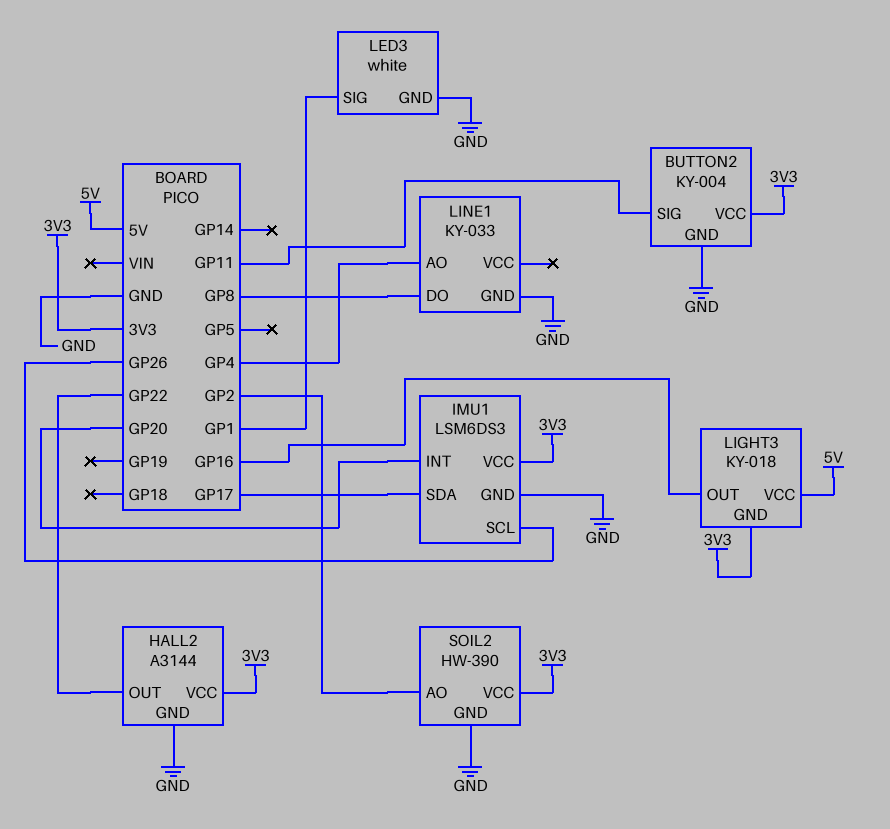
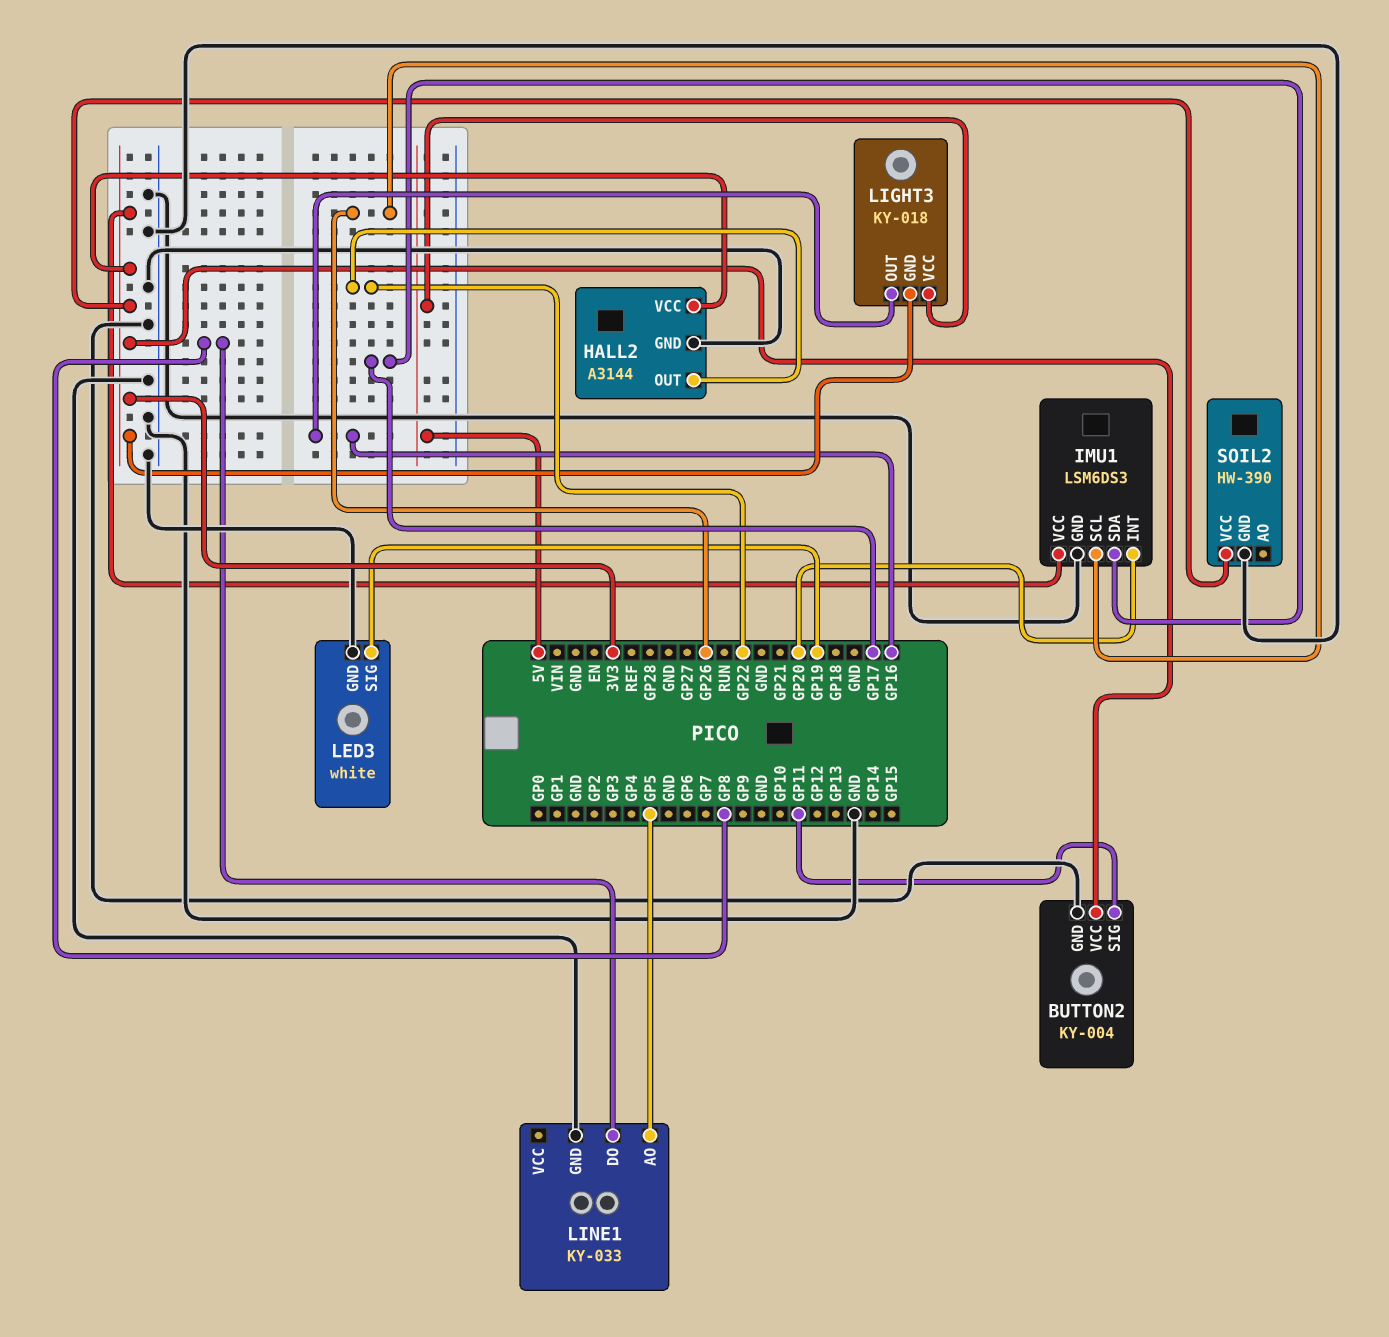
LED3 pin SIG: GP1 -> GP19
LINE1 pin AO: GP4 -> GP5
SOIL2 pin AO: GP2 -> none

